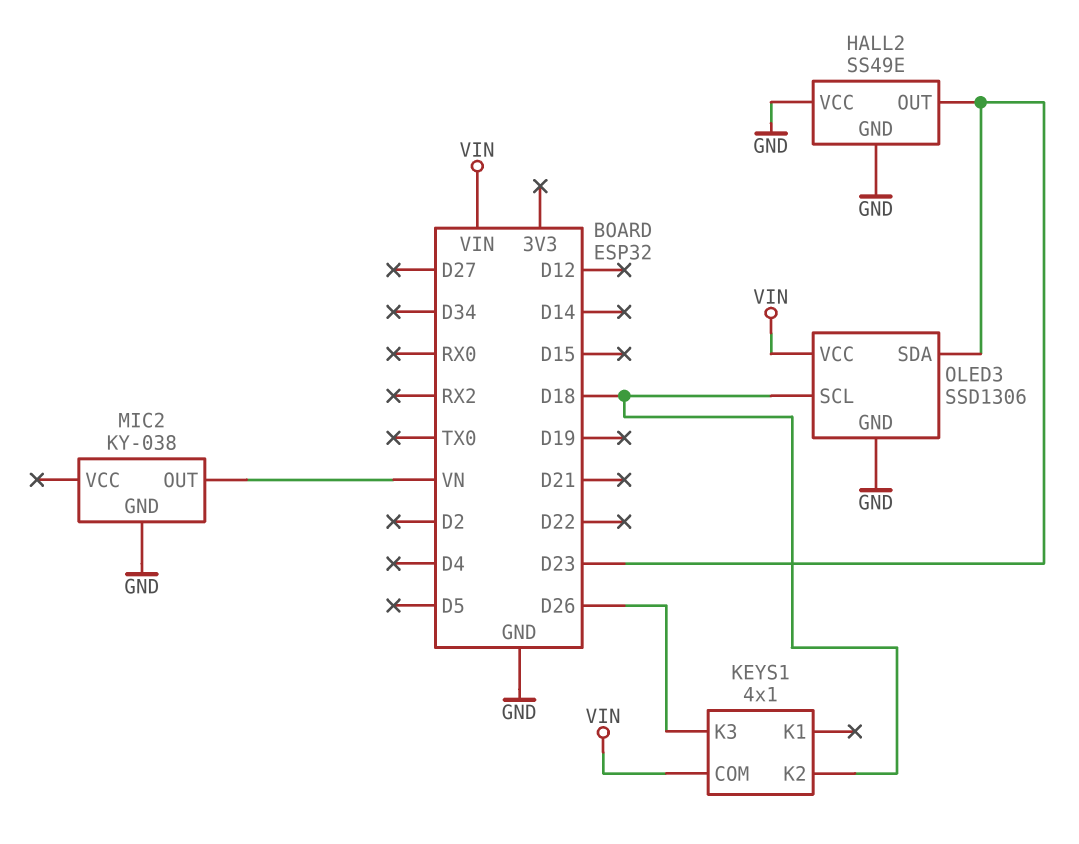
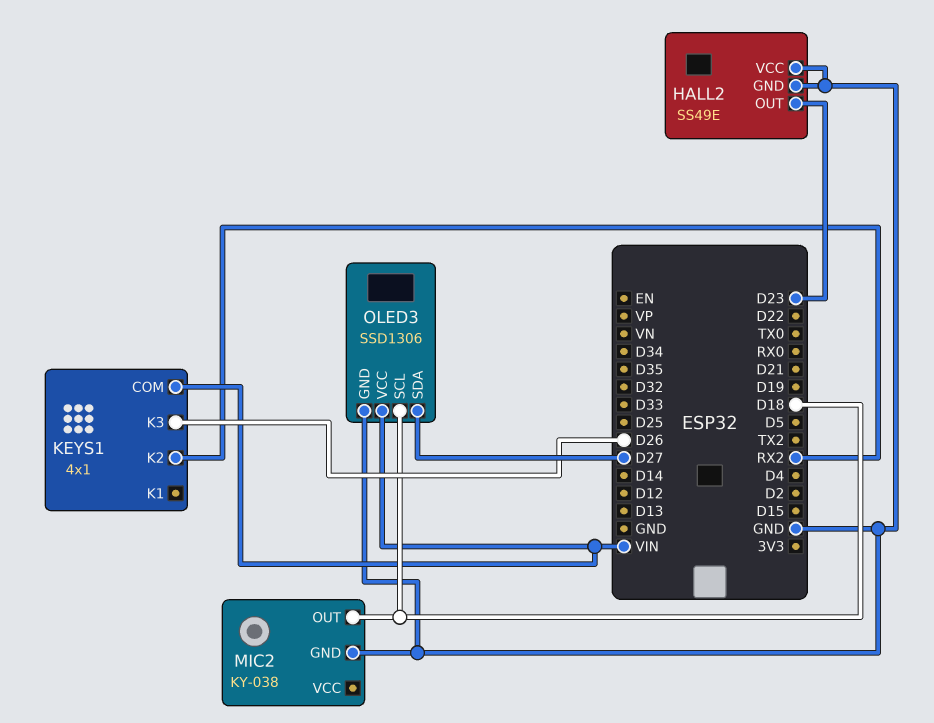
KEYS1 pin K2: D18 -> RX2
MIC2 pin OUT: VN -> D18
OLED3 pin SDA: D23 -> D27

